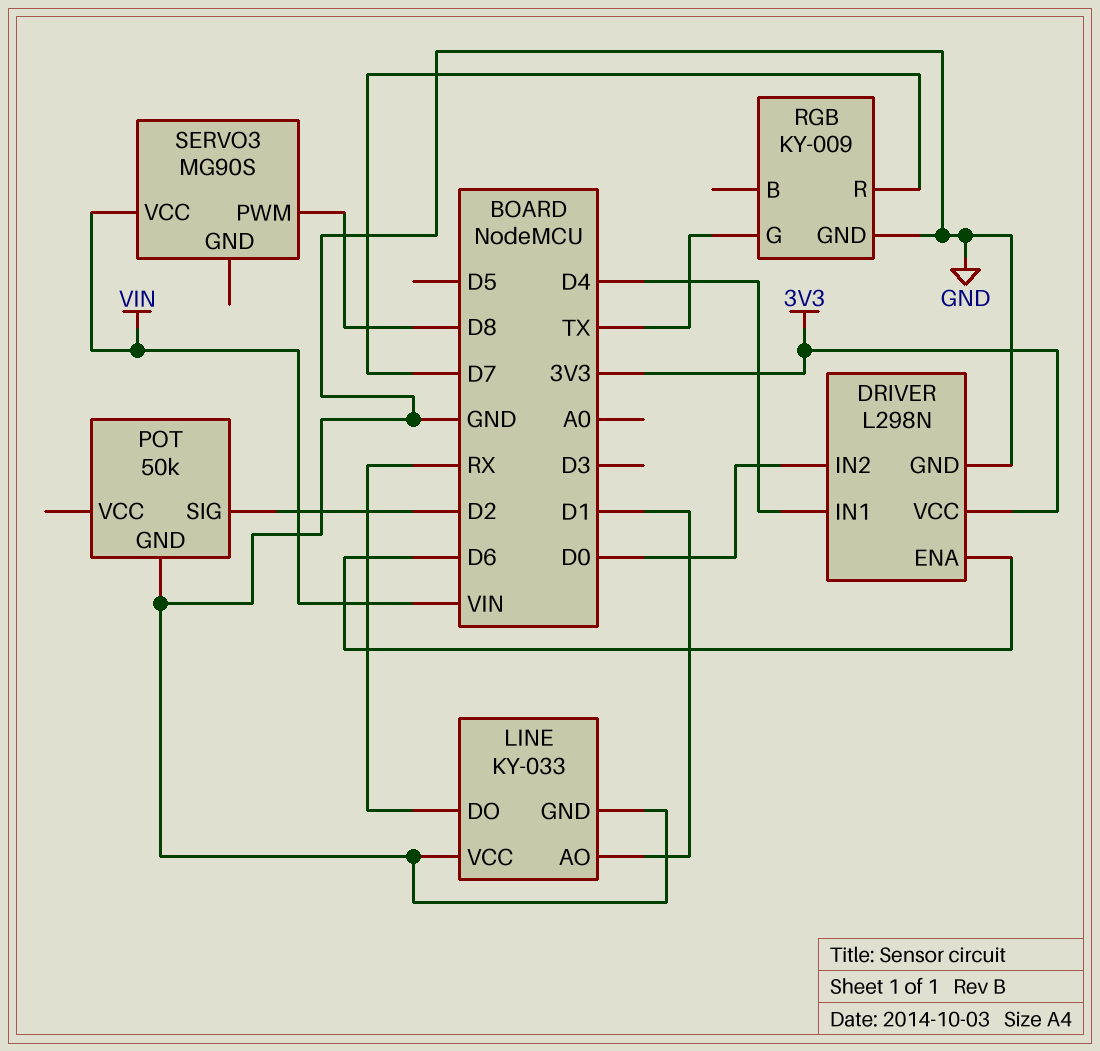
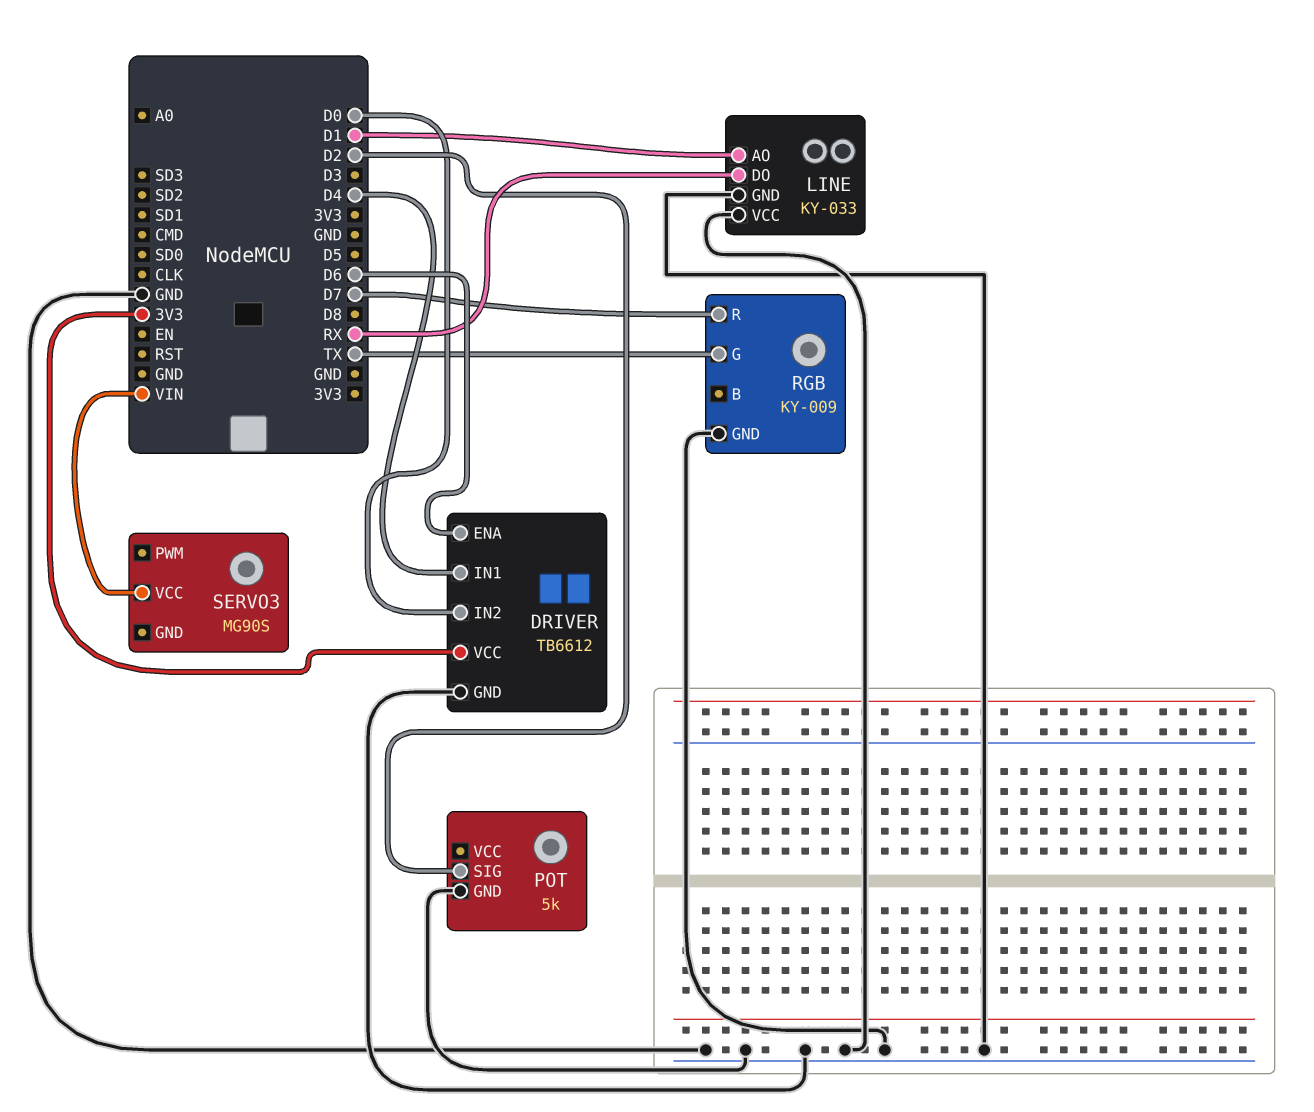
DRIVER: L298N -> TB6612
POT: 50k -> 5k
SERVO3 pin PWM: D8 -> none

